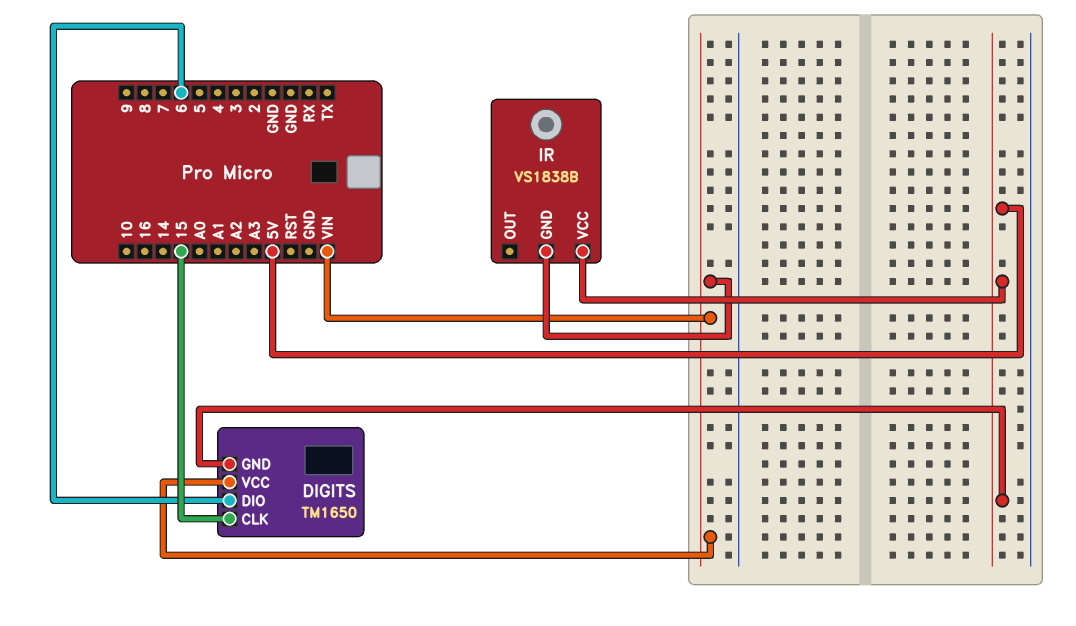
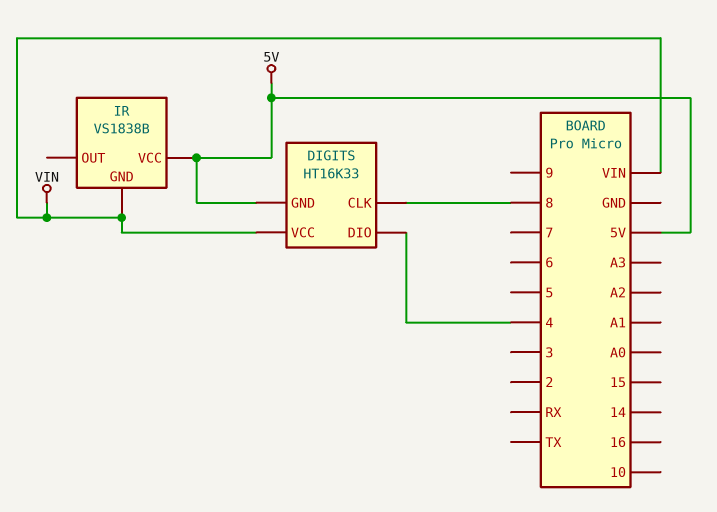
DIGITS: TM1650 -> HT16K33
DIGITS pin CLK: 15 -> 8
DIGITS pin DIO: 6 -> 4

